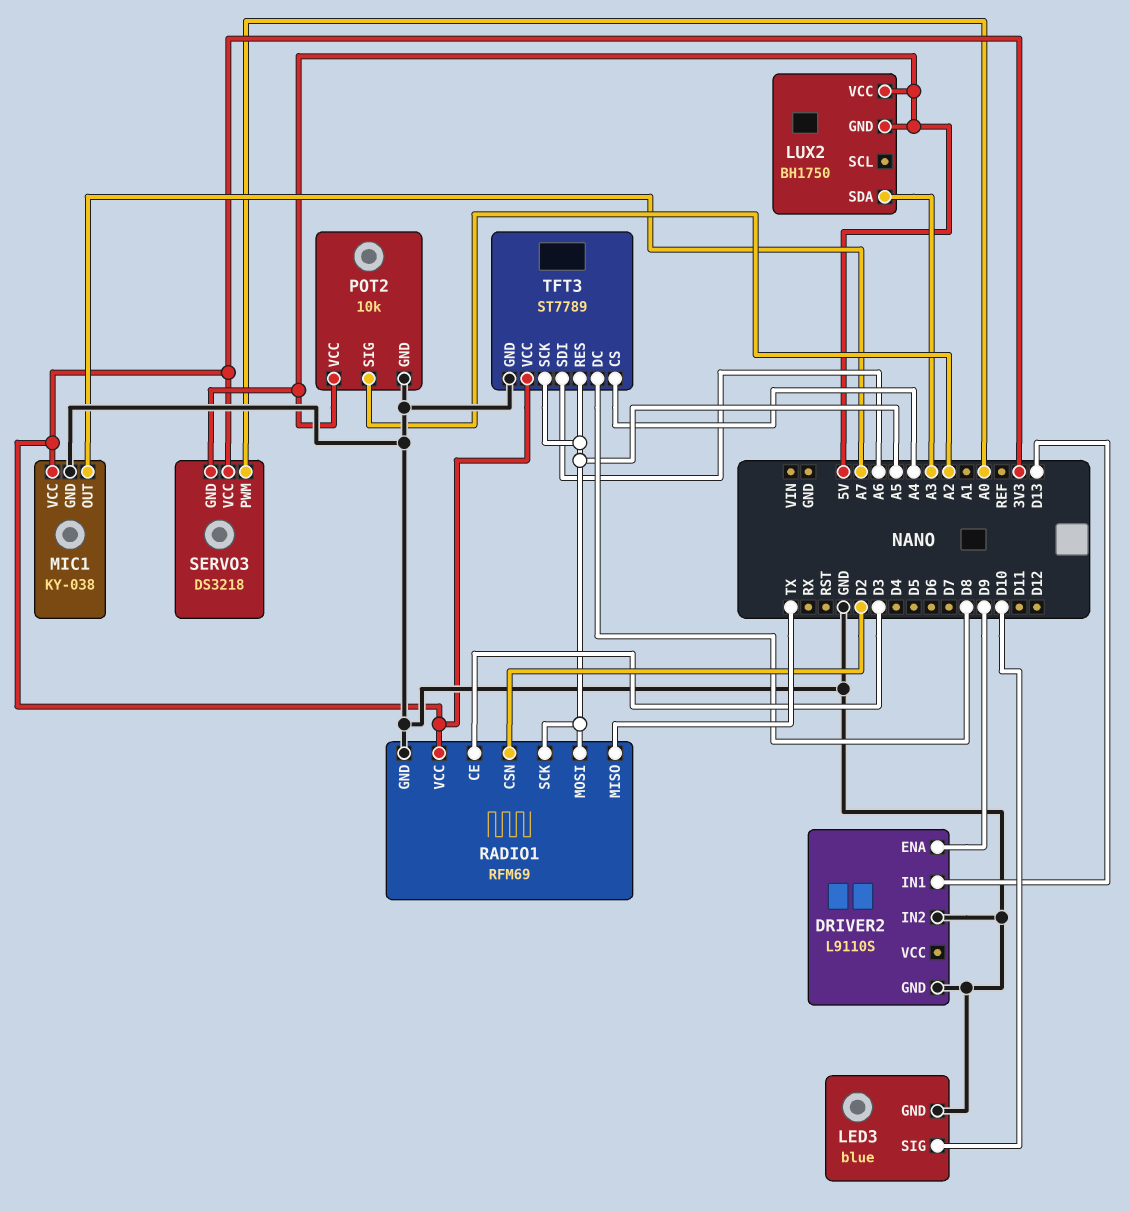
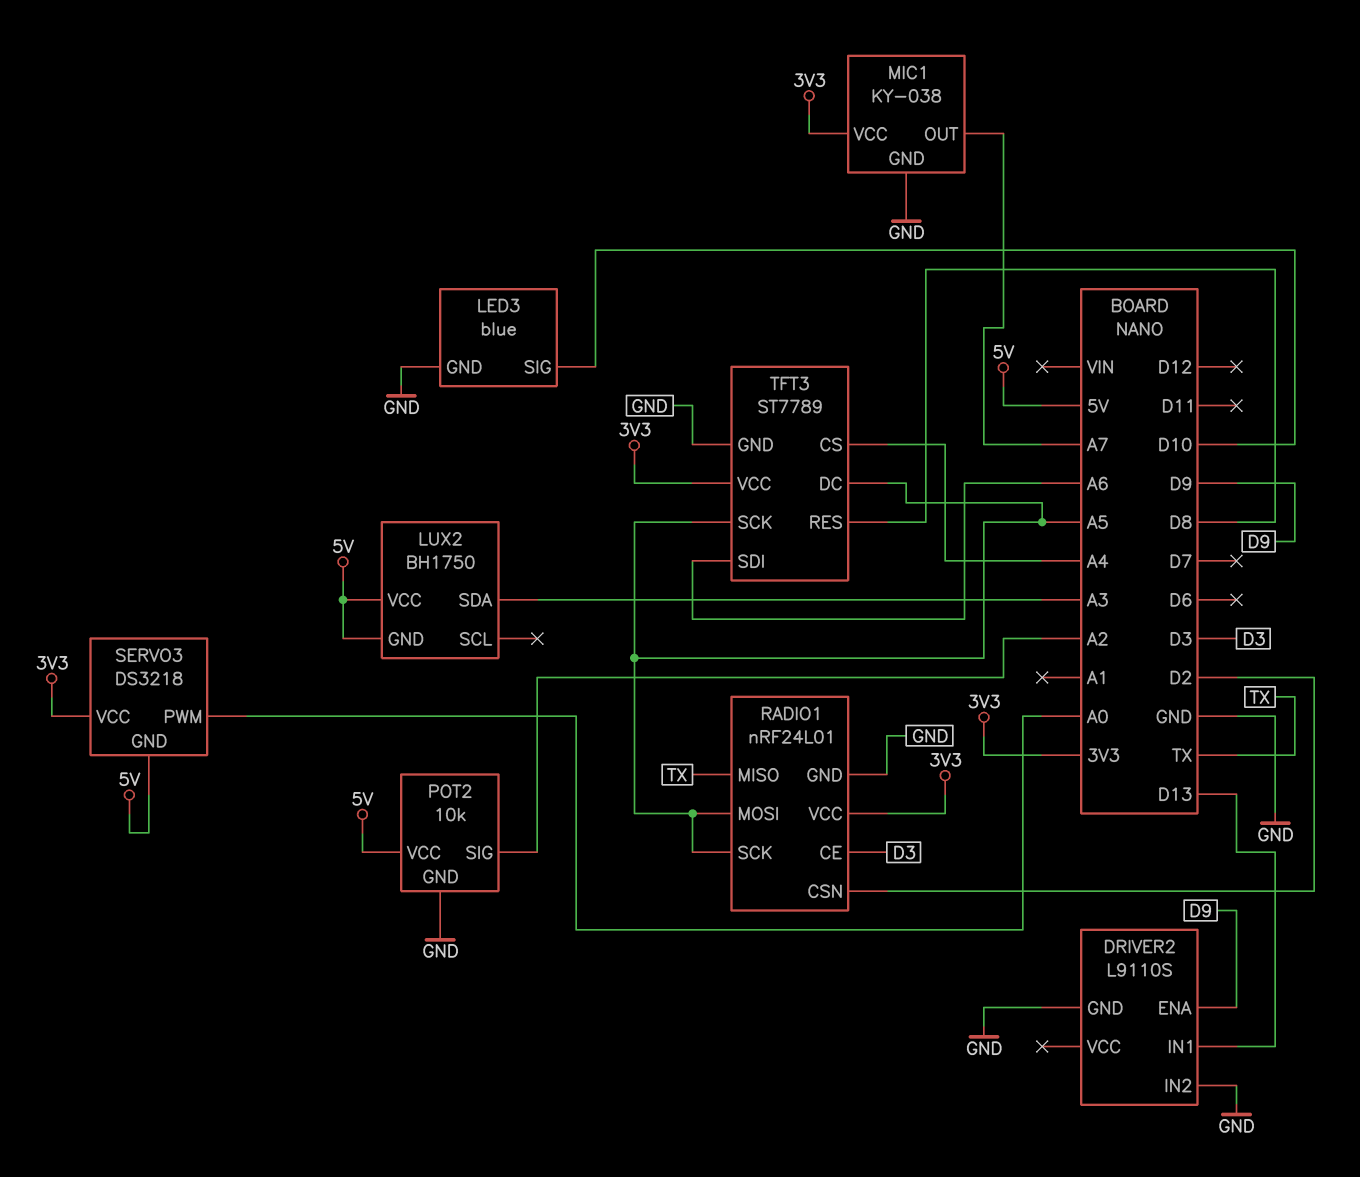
RADIO1: RFM69 -> nRF24L01
TFT3 pin DC: D8 -> A5
TFT3 pin RES: A5 -> D8

